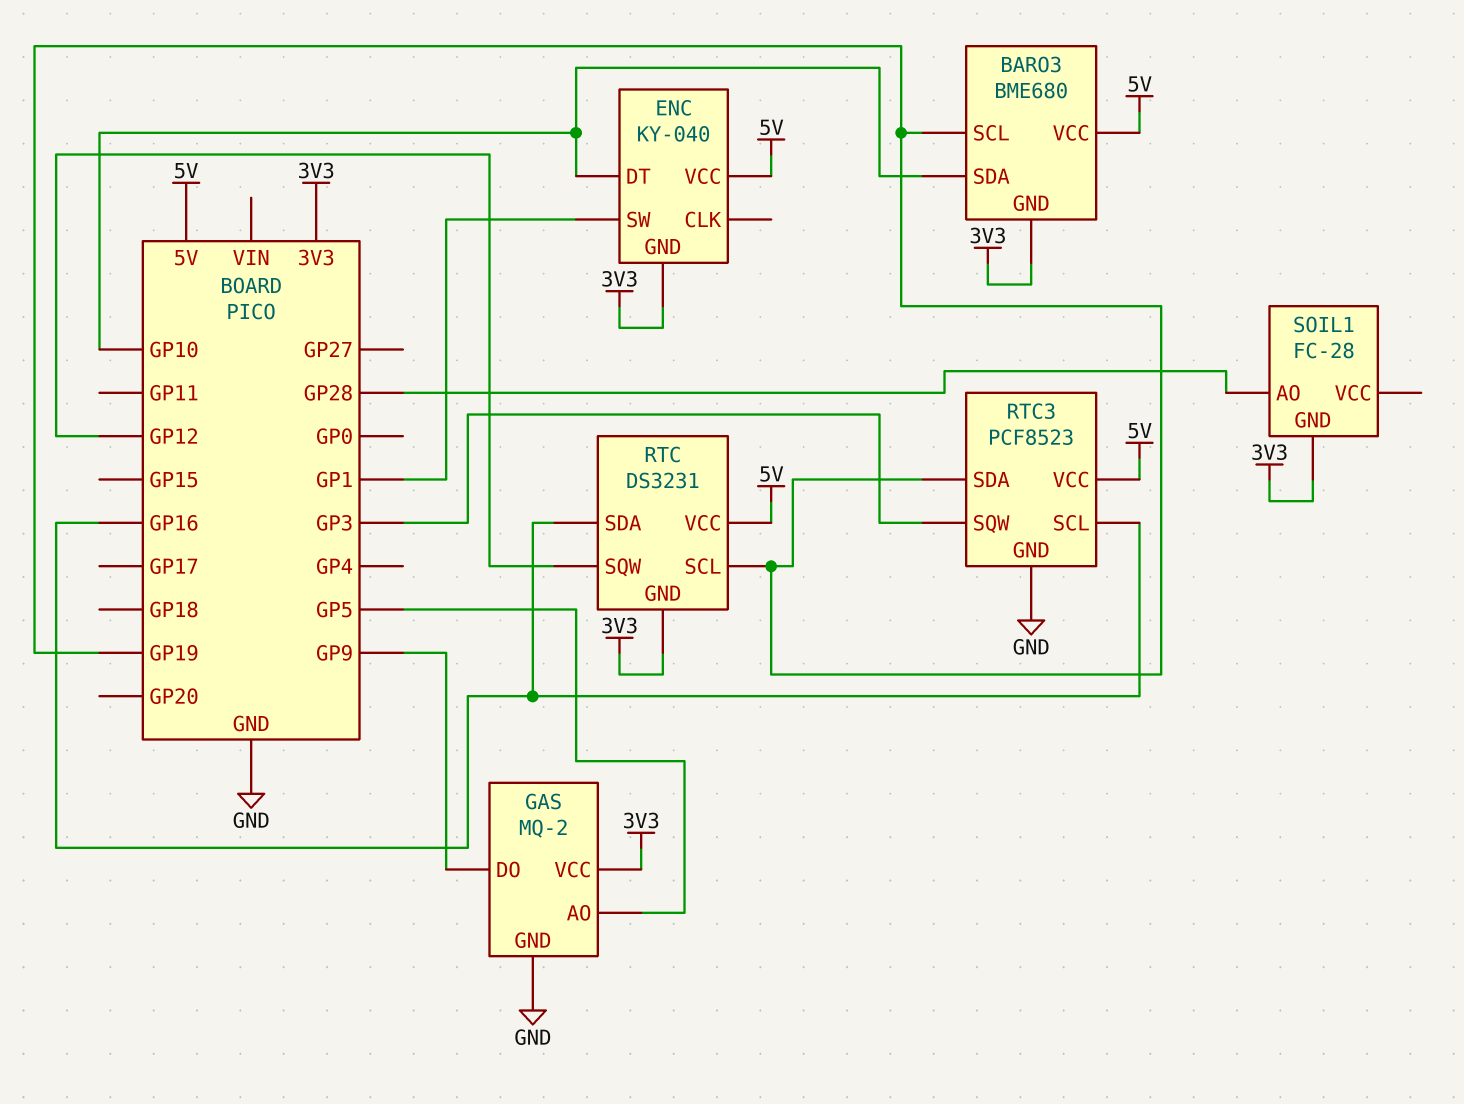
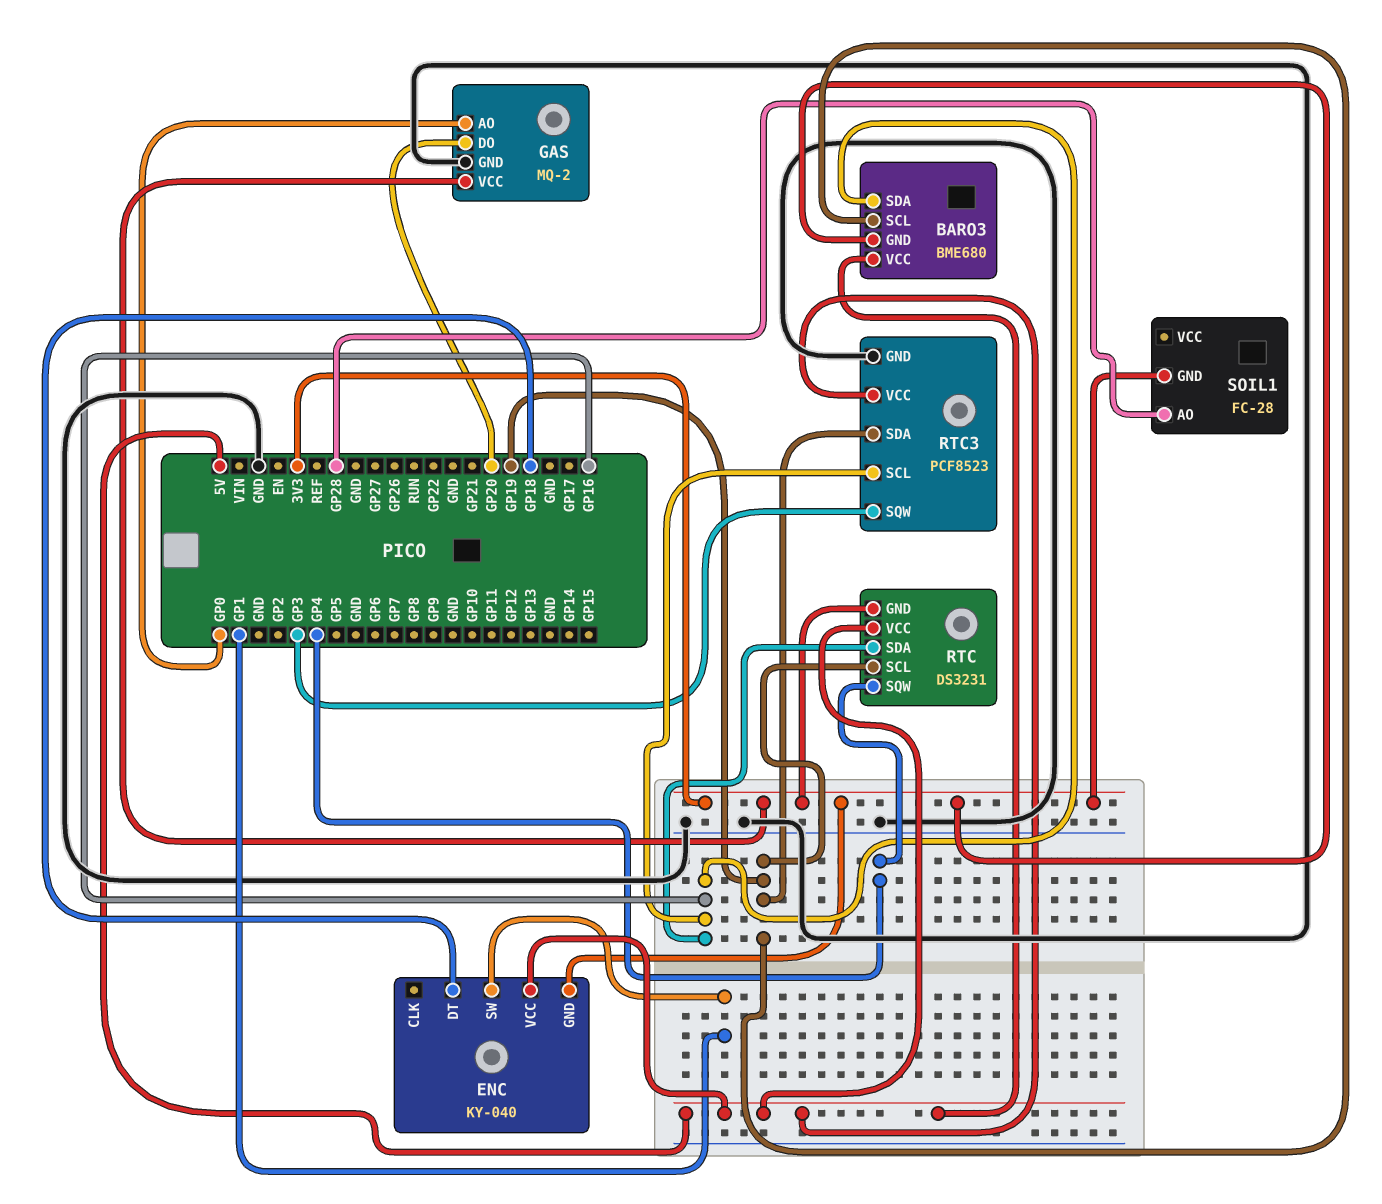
BARO3 pin SDA: GP10 -> GP16
ENC pin DT: GP10 -> GP18
GAS pin AO: GP5 -> GP0
GAS pin DO: GP9 -> GP20
RTC pin SQW: GP12 -> GP4

